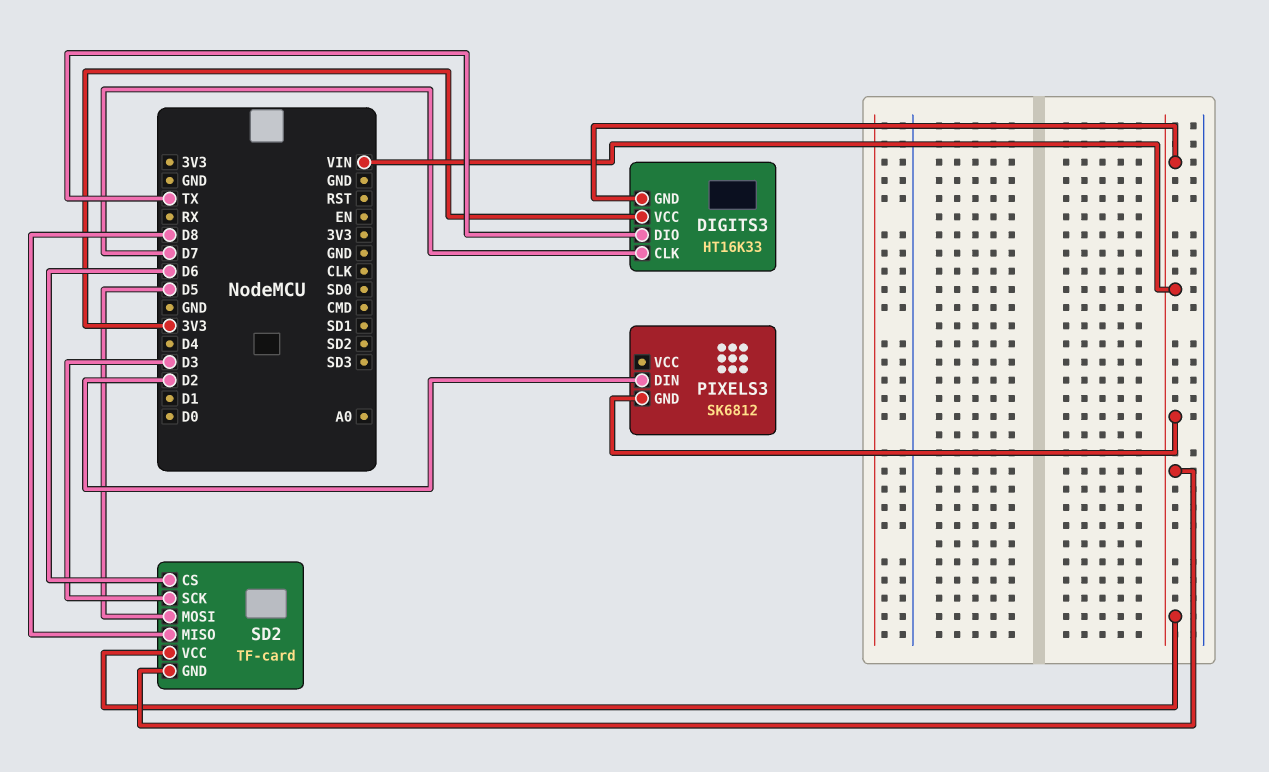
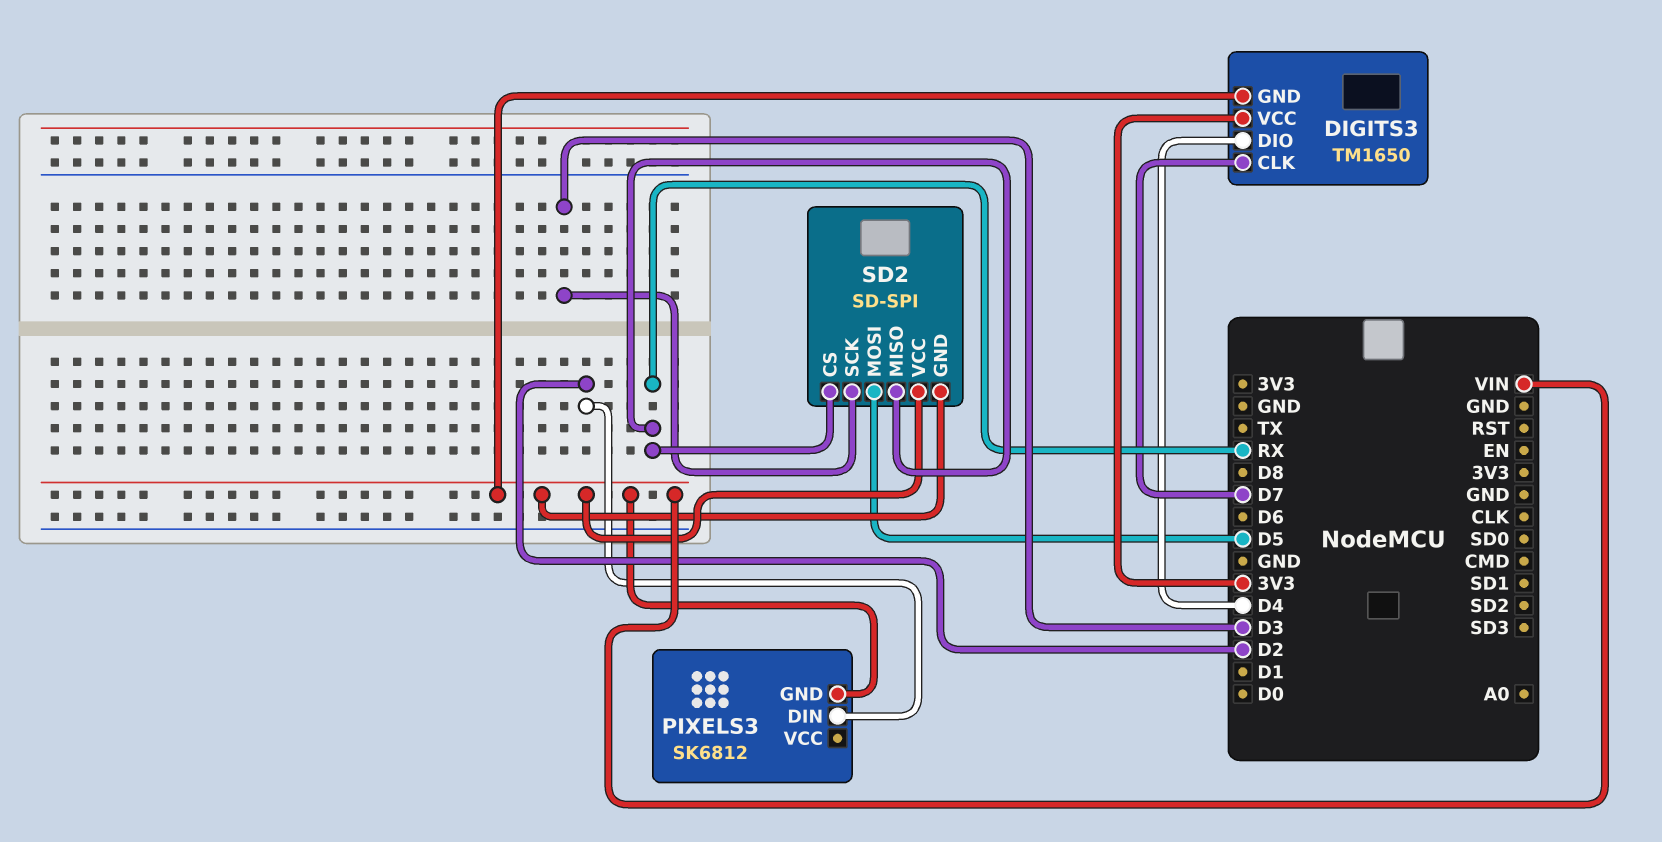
DIGITS3: HT16K33 -> TM1650
DIGITS3 pin DIO: TX -> D4
SD2: TF-card -> SD-SPI
SD2 pin CS: D6 -> RX
SD2 pin MISO: D8 -> RX

